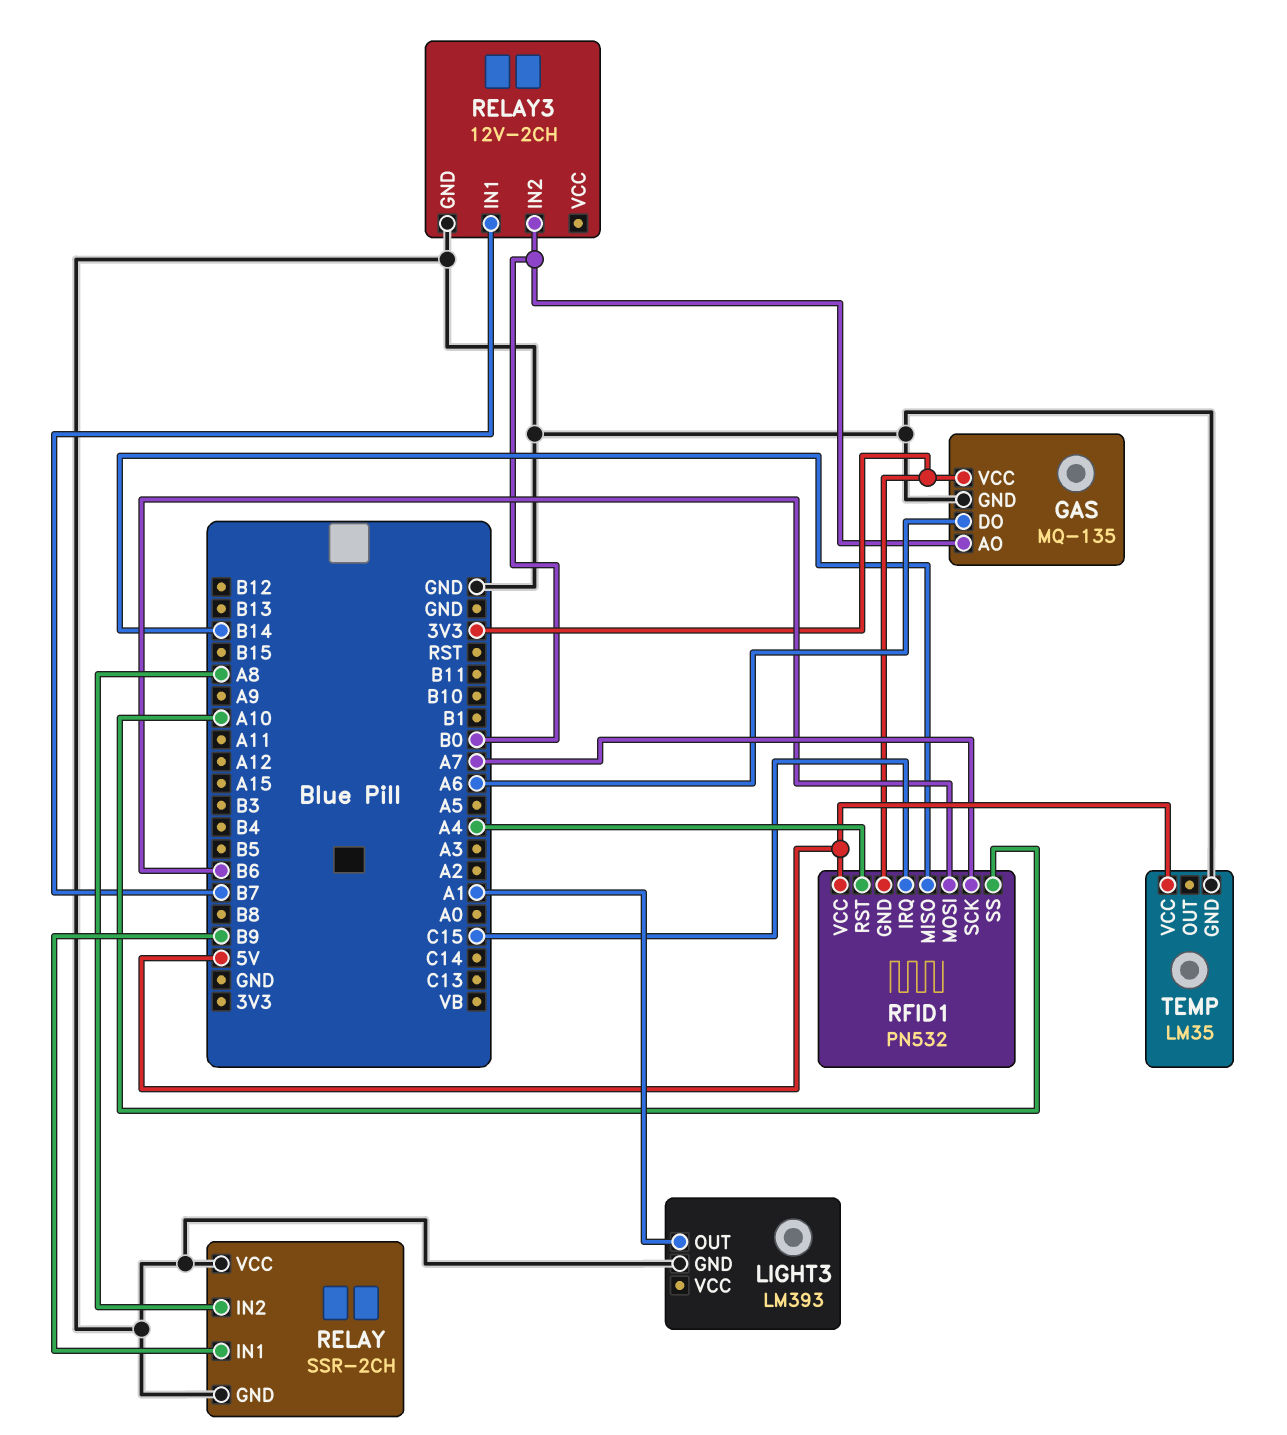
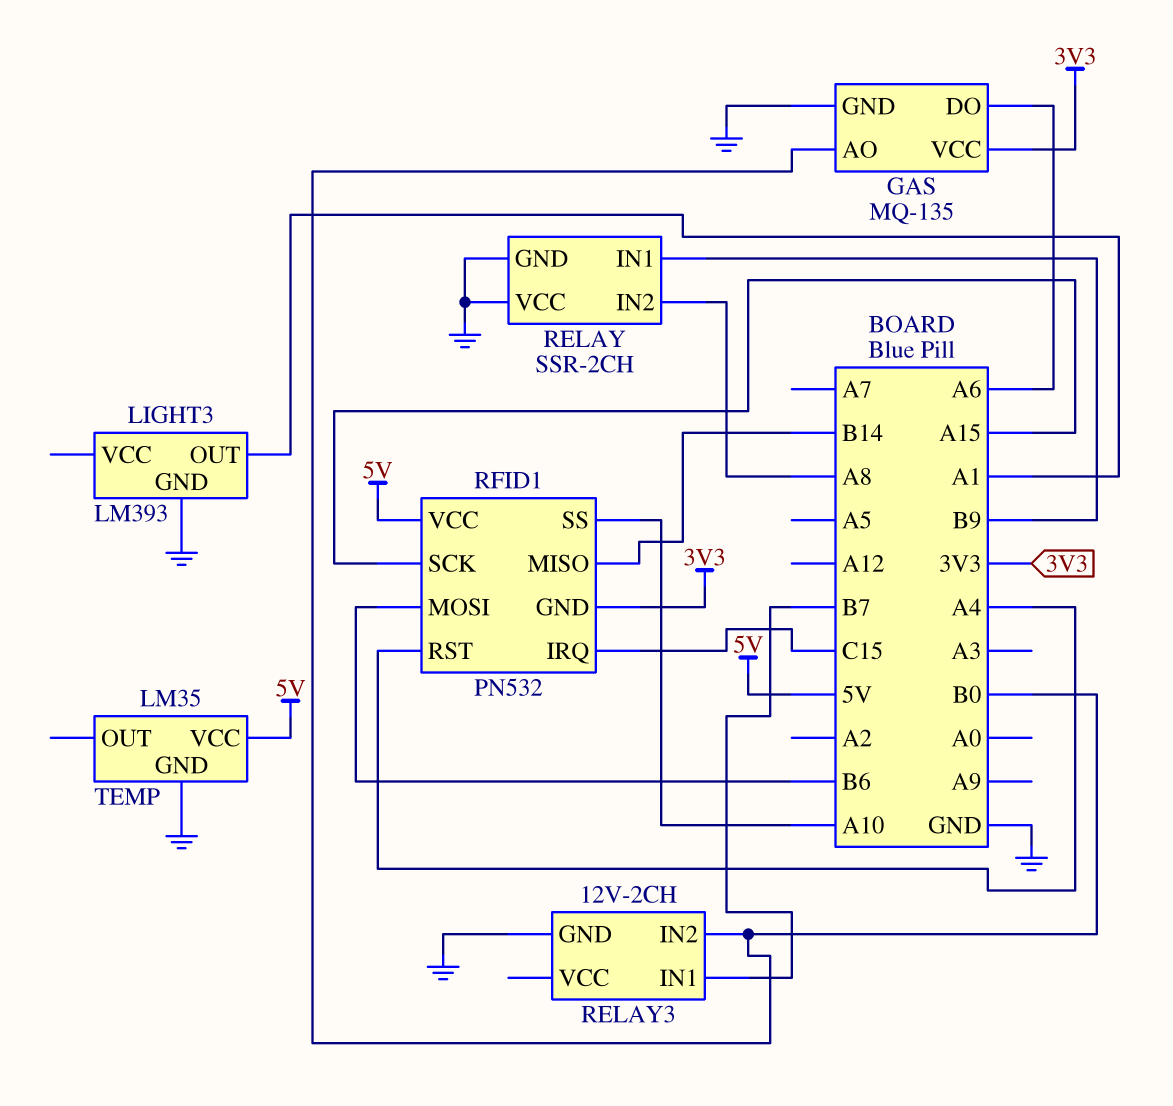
RFID1 pin SCK: A7 -> A15

